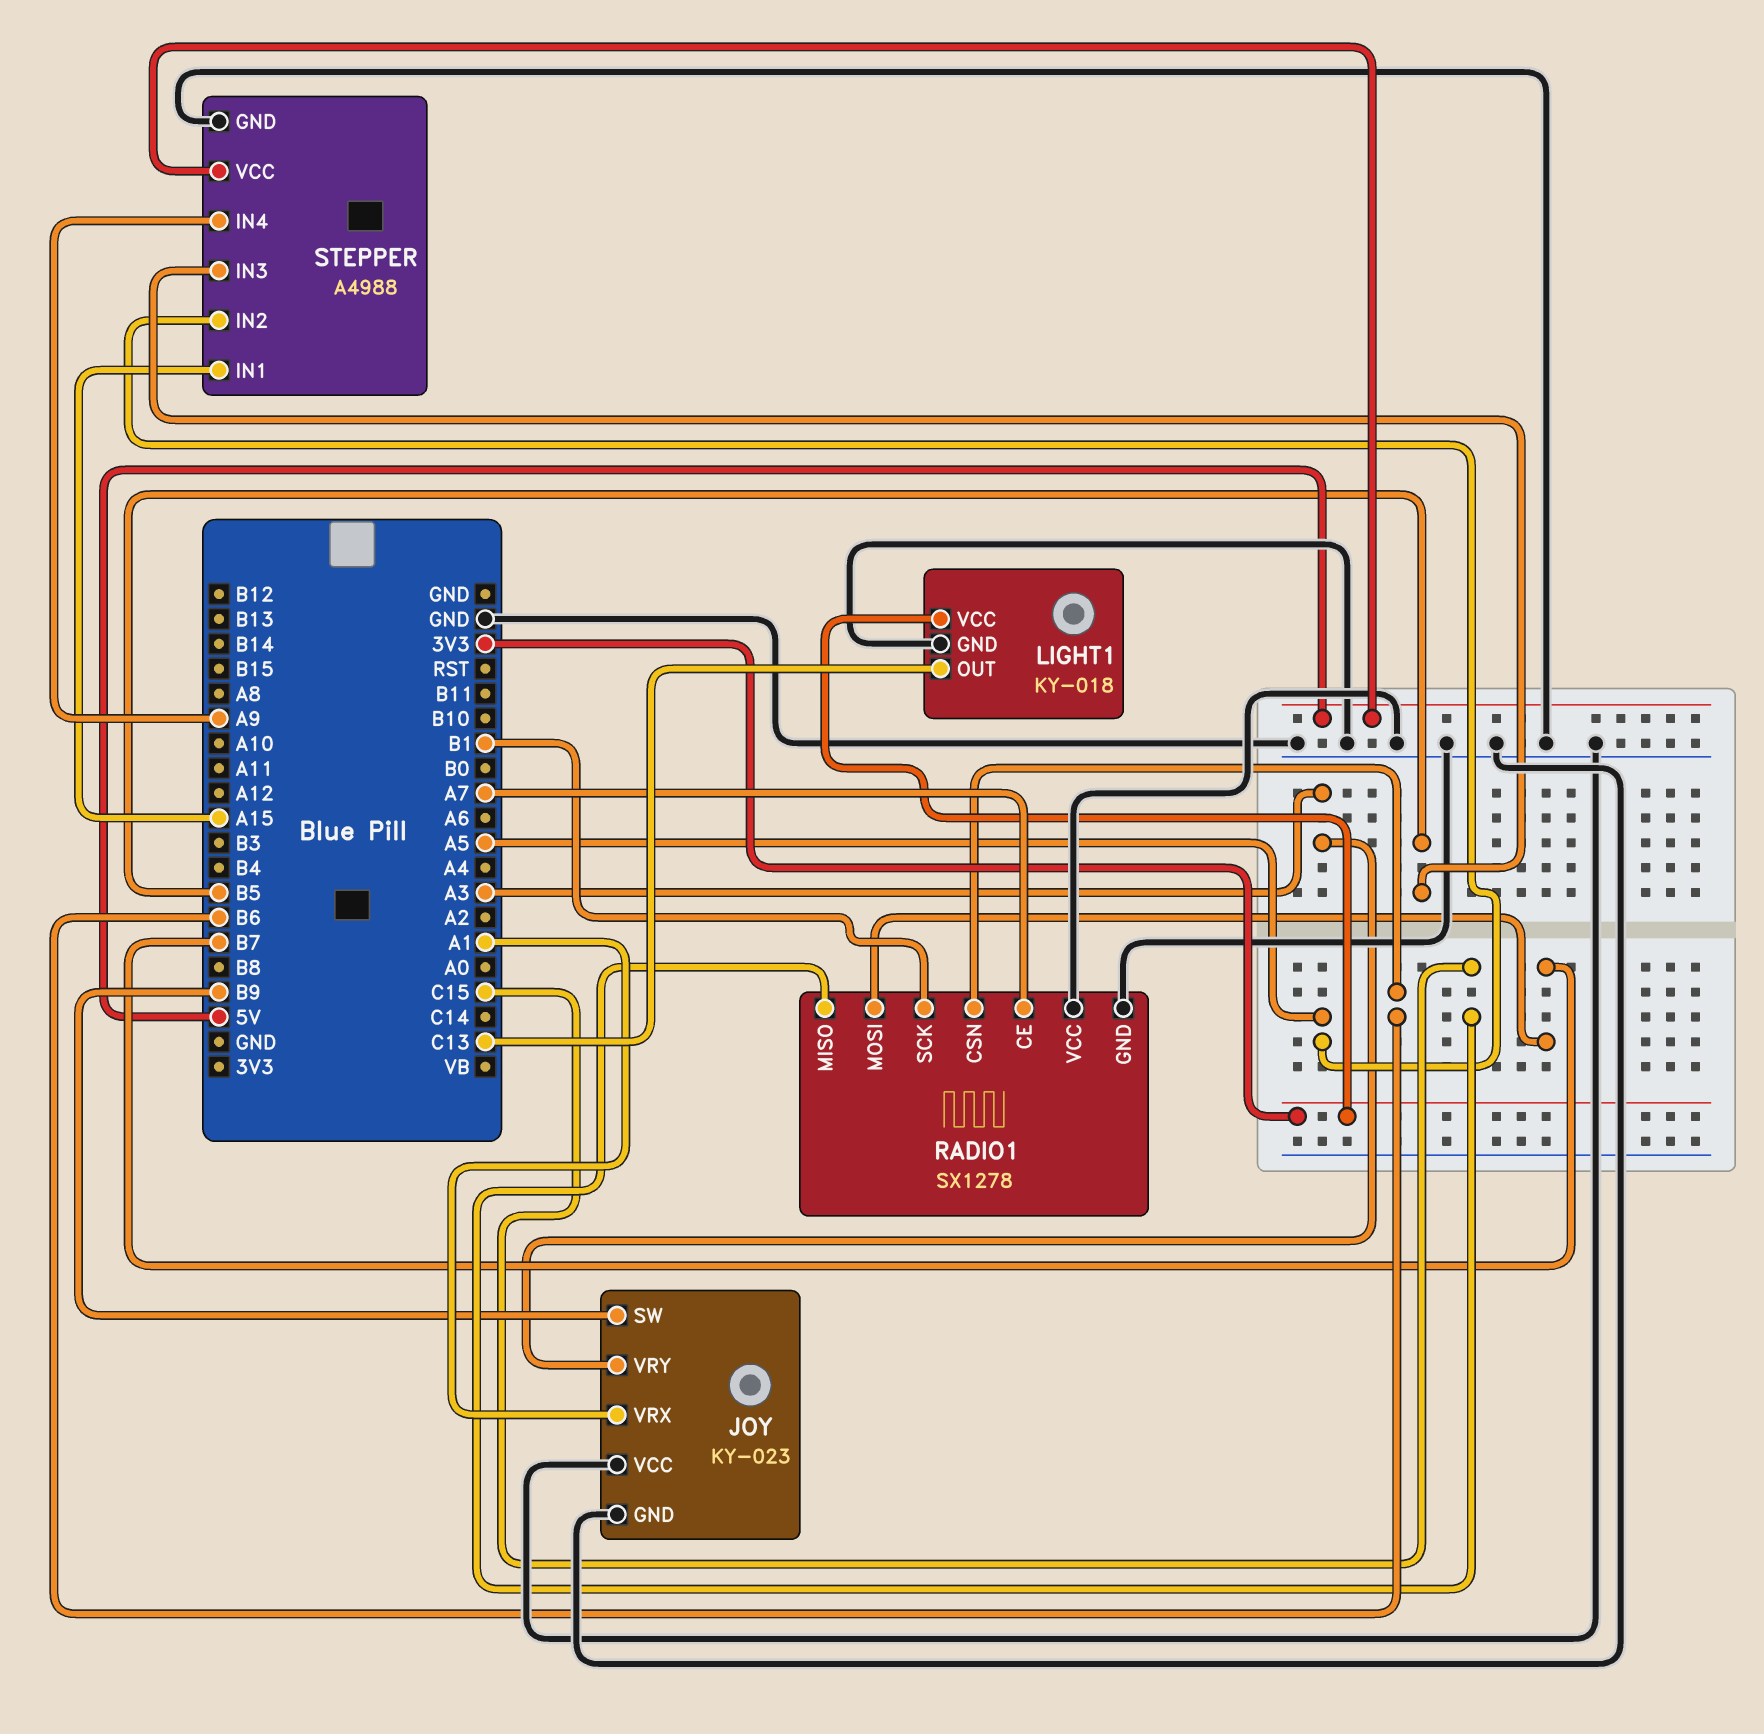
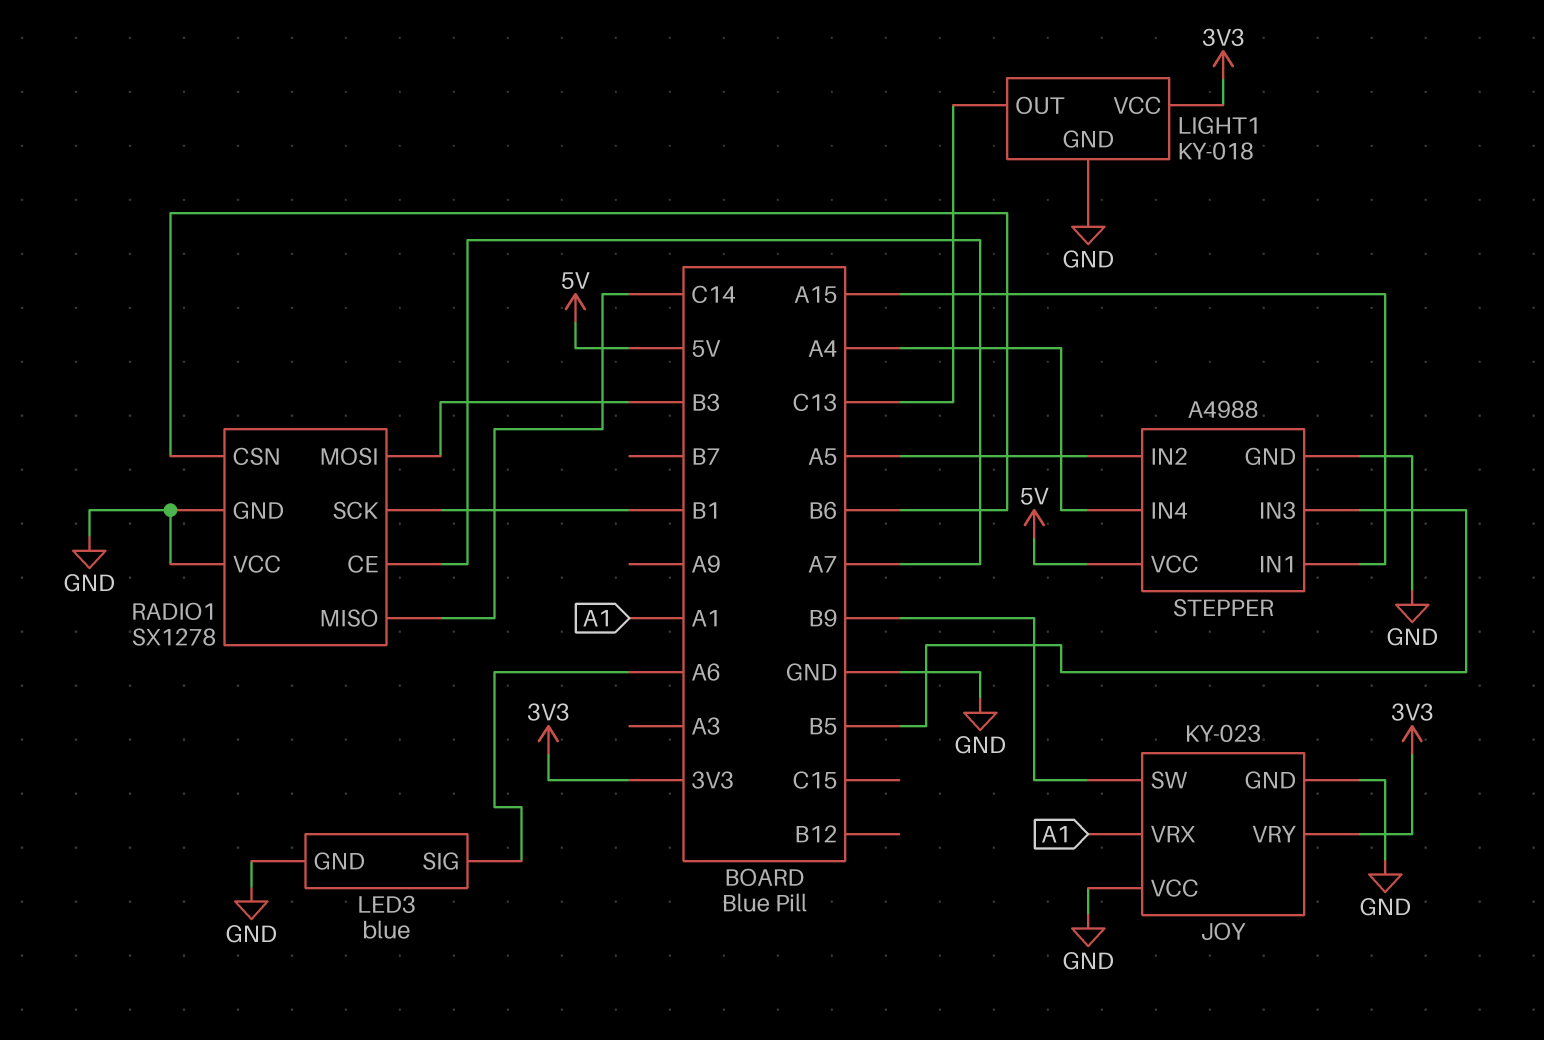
JOY pin VRY: A3 -> 3V3
LED3: none -> blue
LED3 pin GND: none -> GND
LED3 pin SIG: none -> A6
RADIO1 pin MISO: C15 -> C14
RADIO1 pin MOSI: B7 -> B3
STEPPER pin IN4: A9 -> A4

